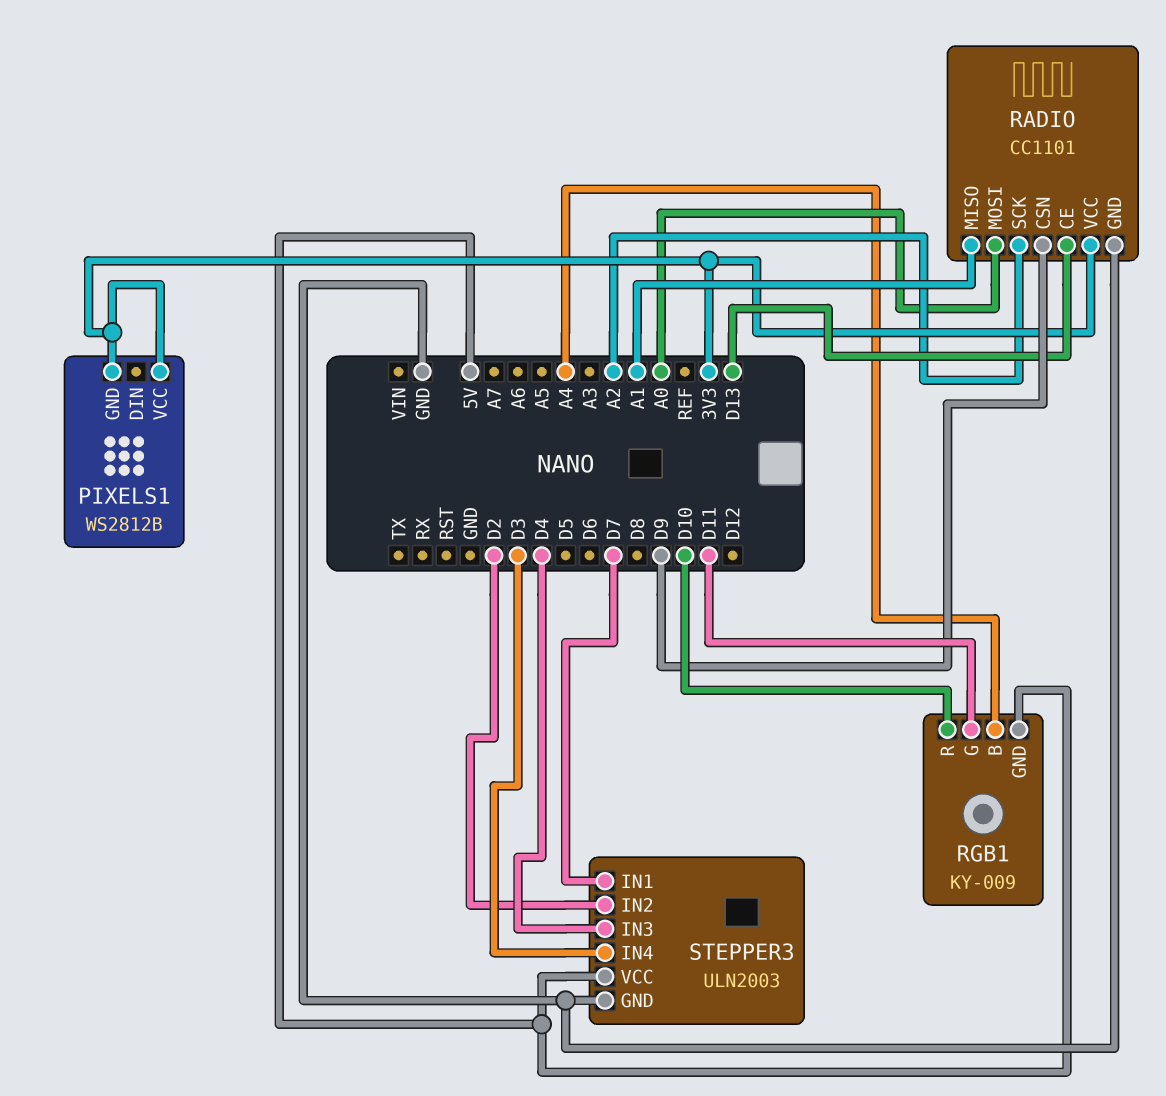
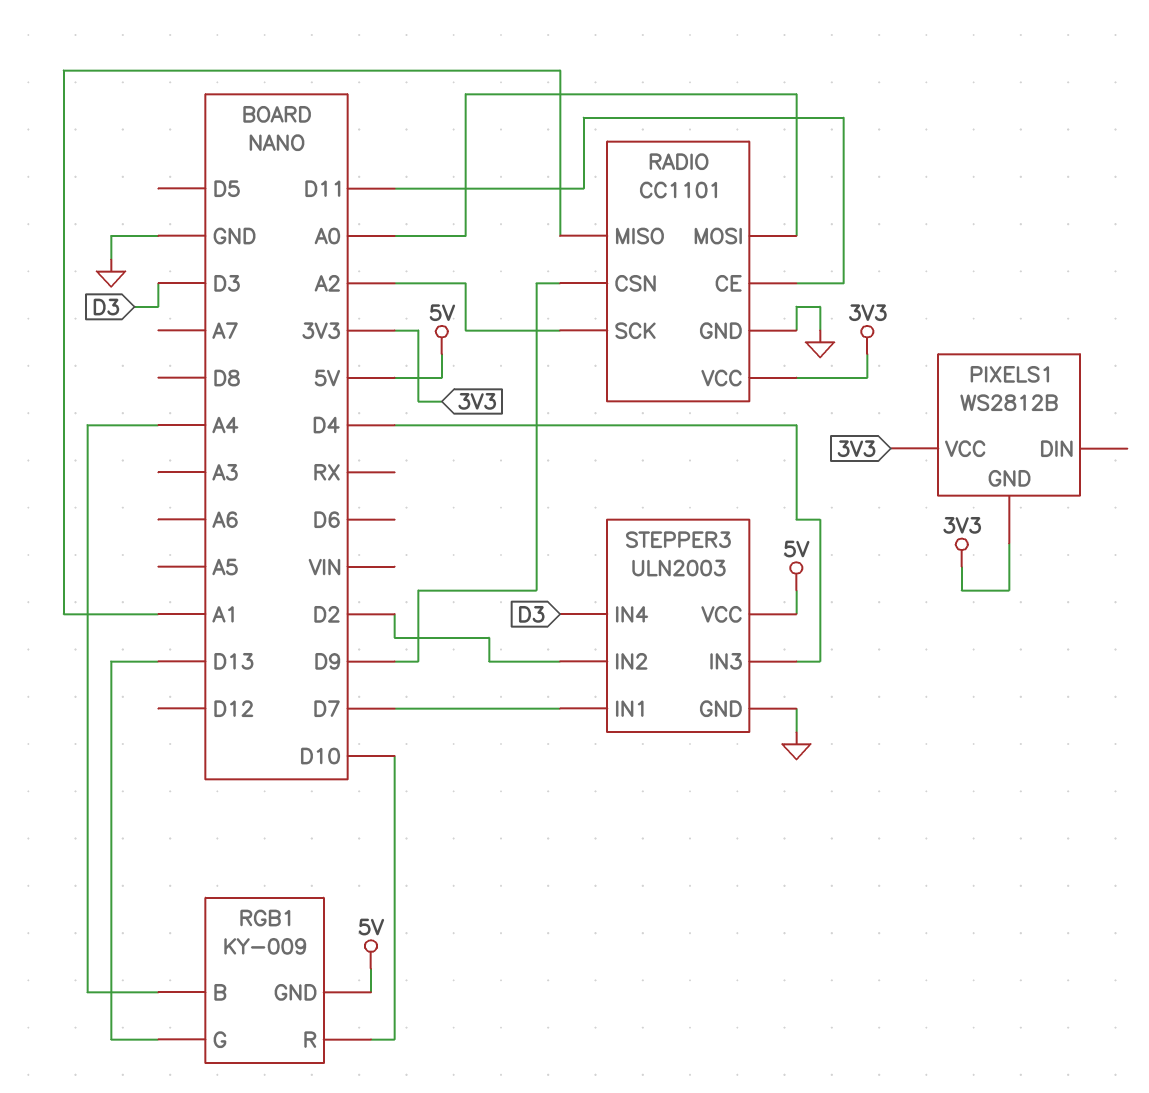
RADIO pin CE: D13 -> D11
RGB1 pin G: D11 -> D13

